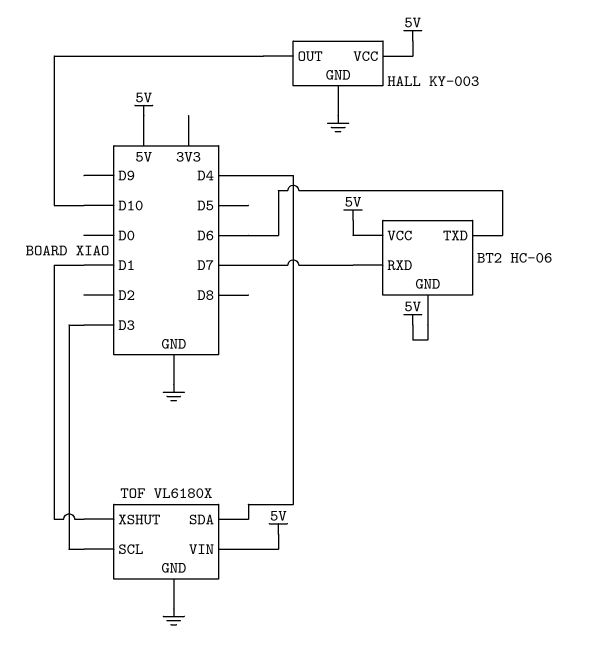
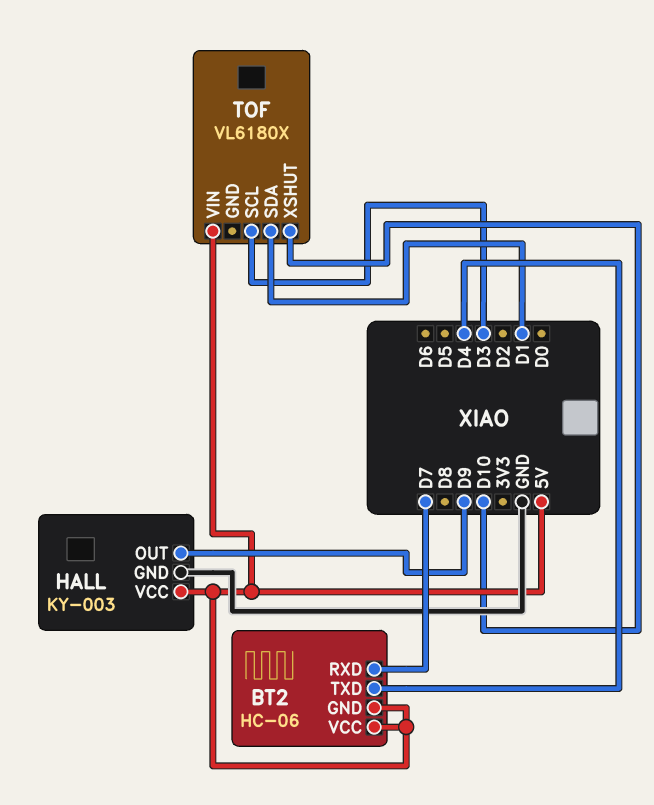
BT2 pin TXD: D6 -> D4
HALL pin OUT: D10 -> D9
TOF pin GND: GND -> none
TOF pin SDA: D4 -> D1
TOF pin XSHUT: D1 -> D10

